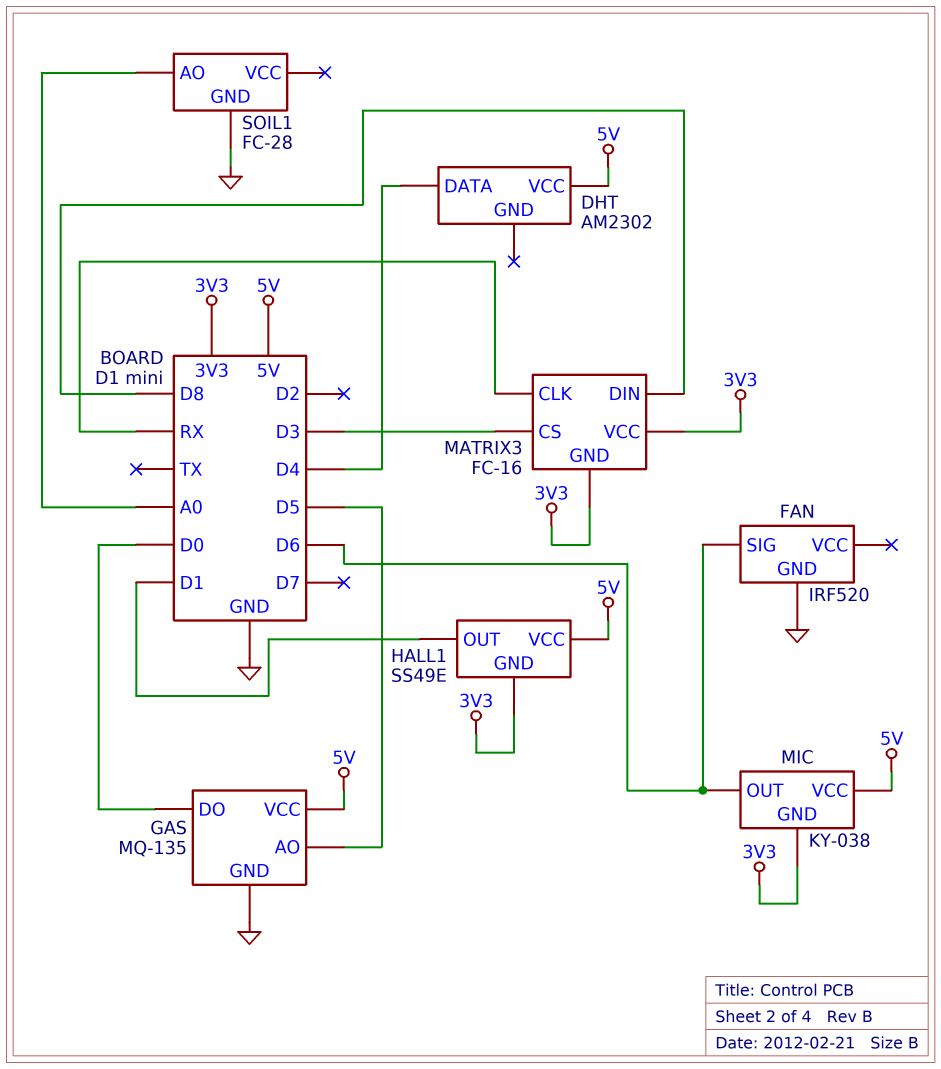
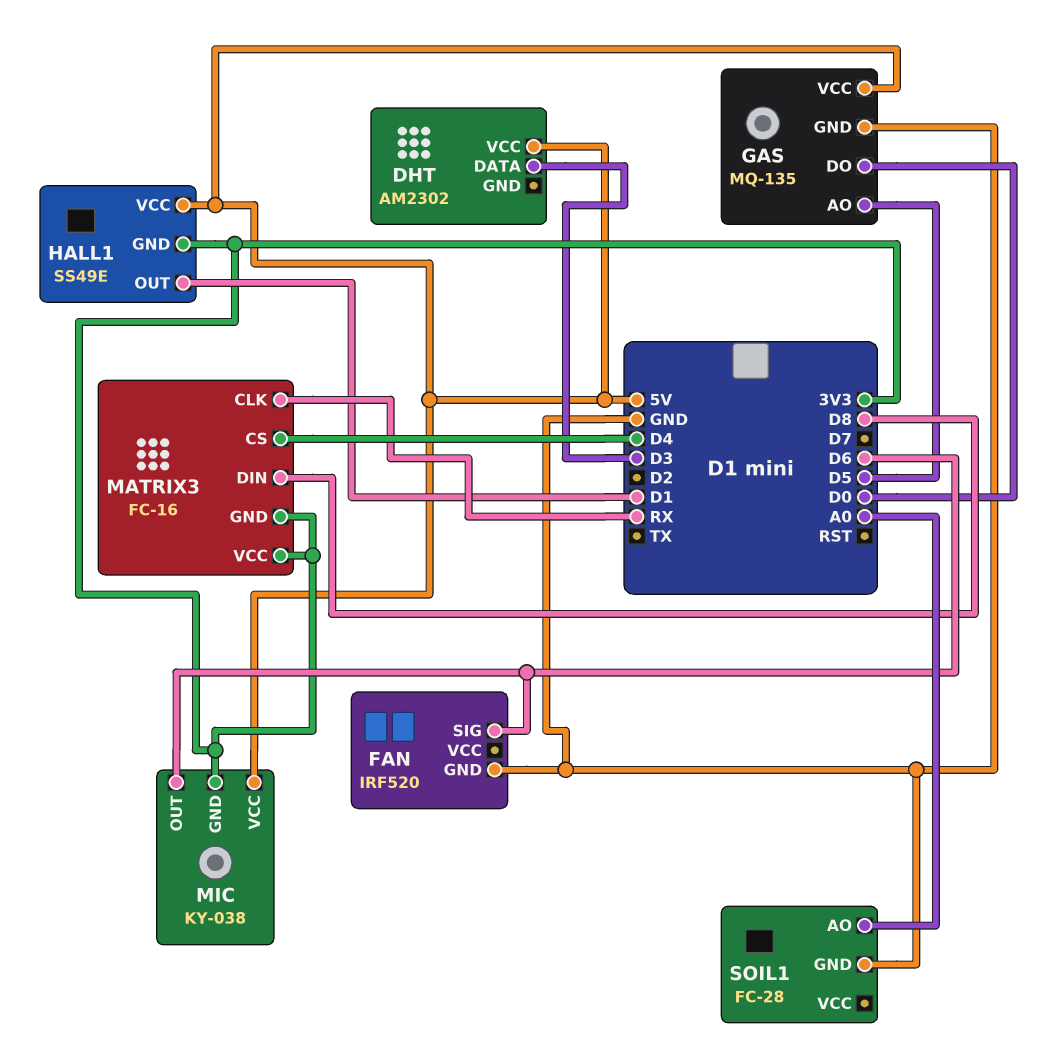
DHT pin DATA: D4 -> D3
MATRIX3 pin CS: D3 -> D4

